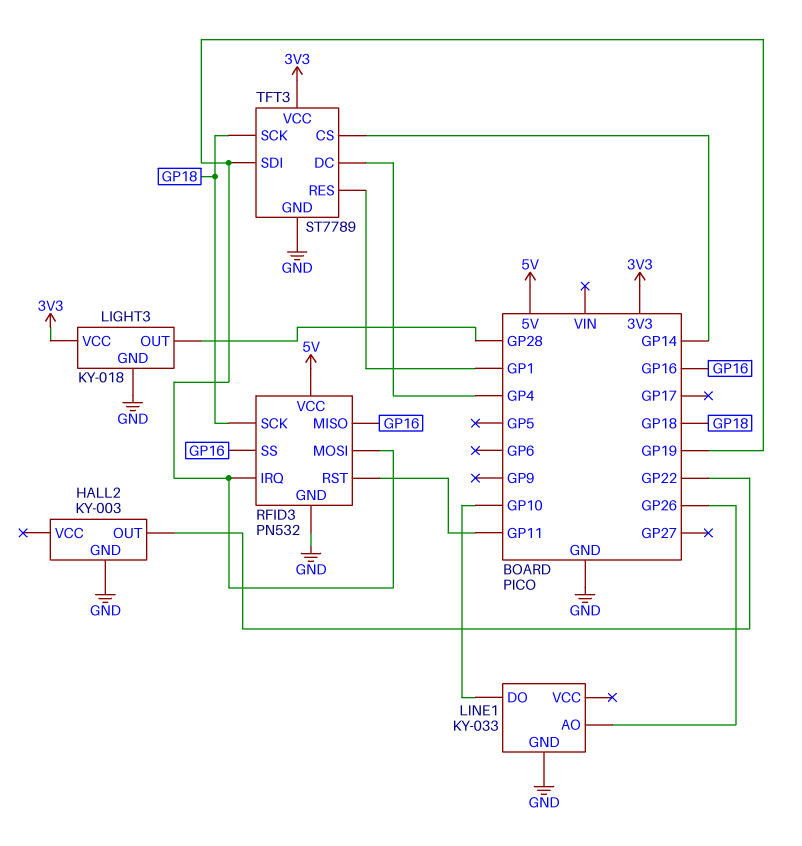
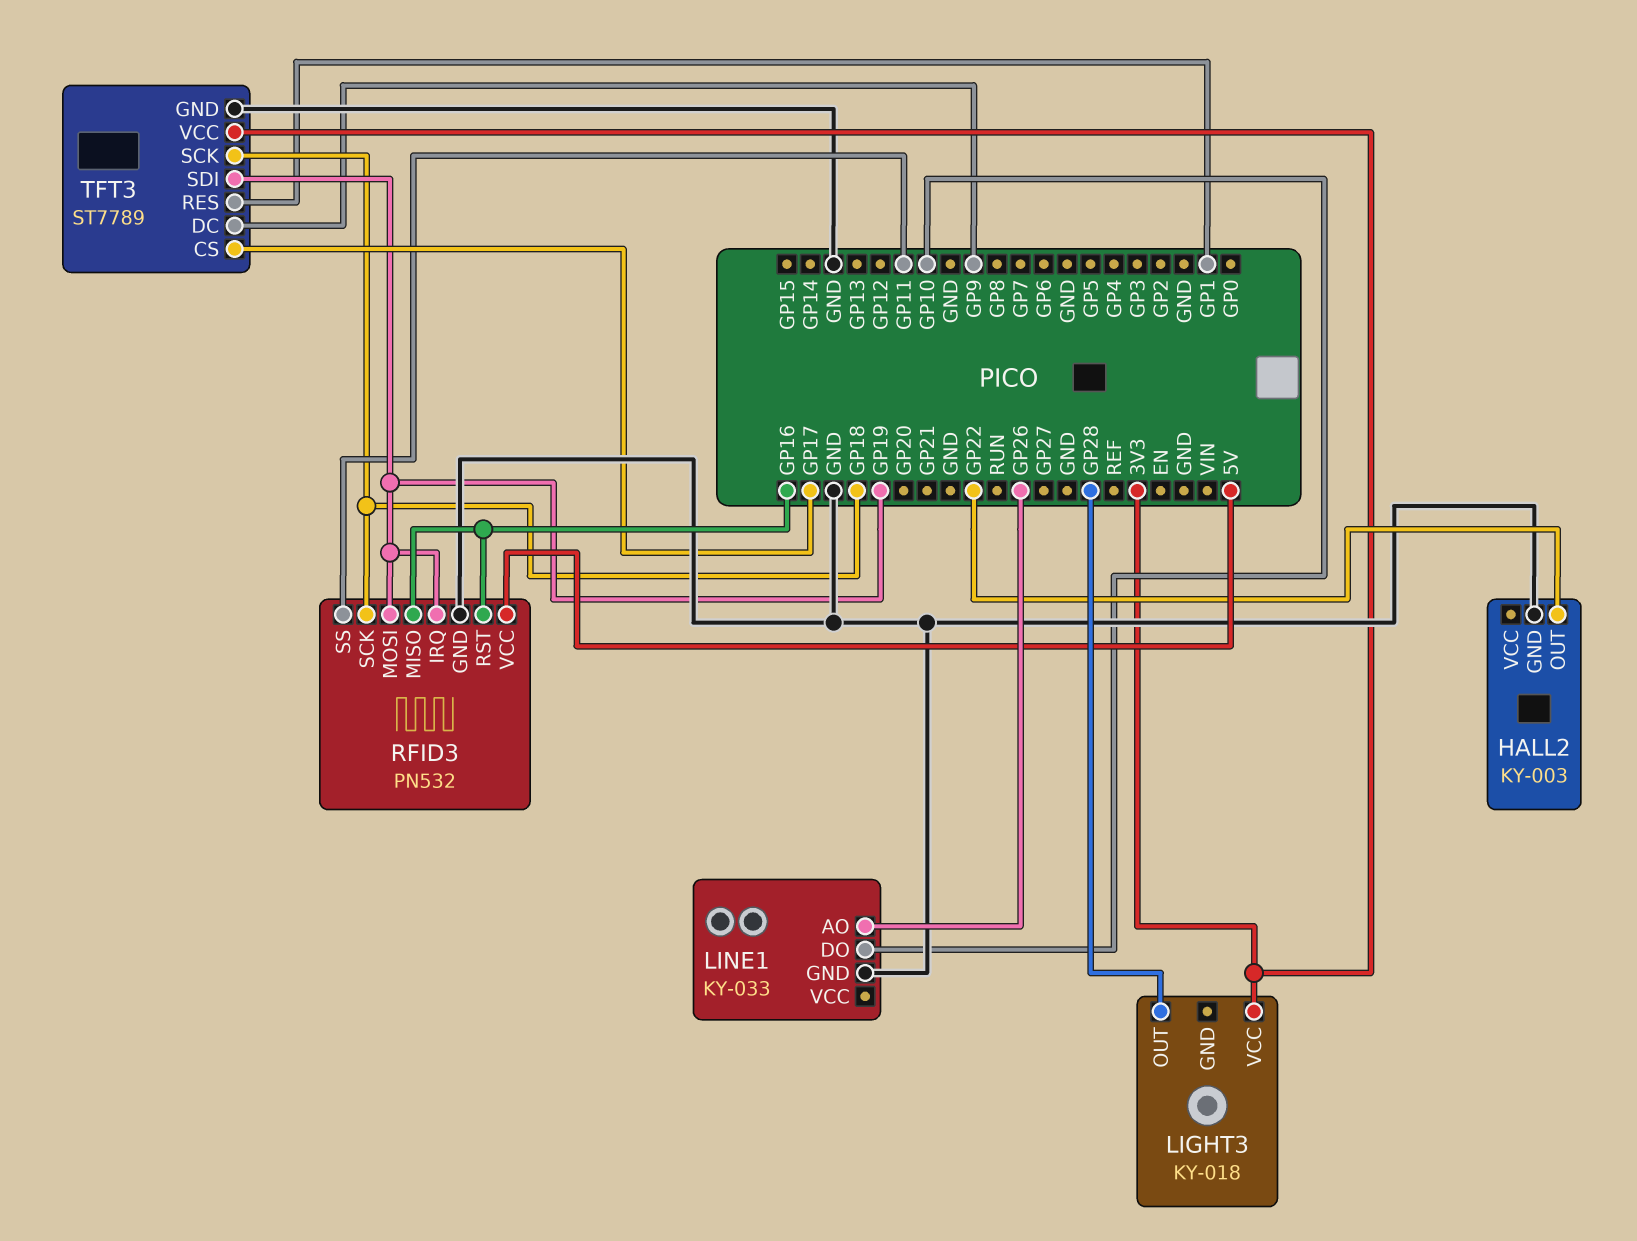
LIGHT3 pin GND: GND -> none
RFID3 pin RST: GP11 -> GP16
RFID3 pin SS: GP16 -> GP11
TFT3 pin CS: GP14 -> GP17
TFT3 pin DC: GP4 -> GP9

